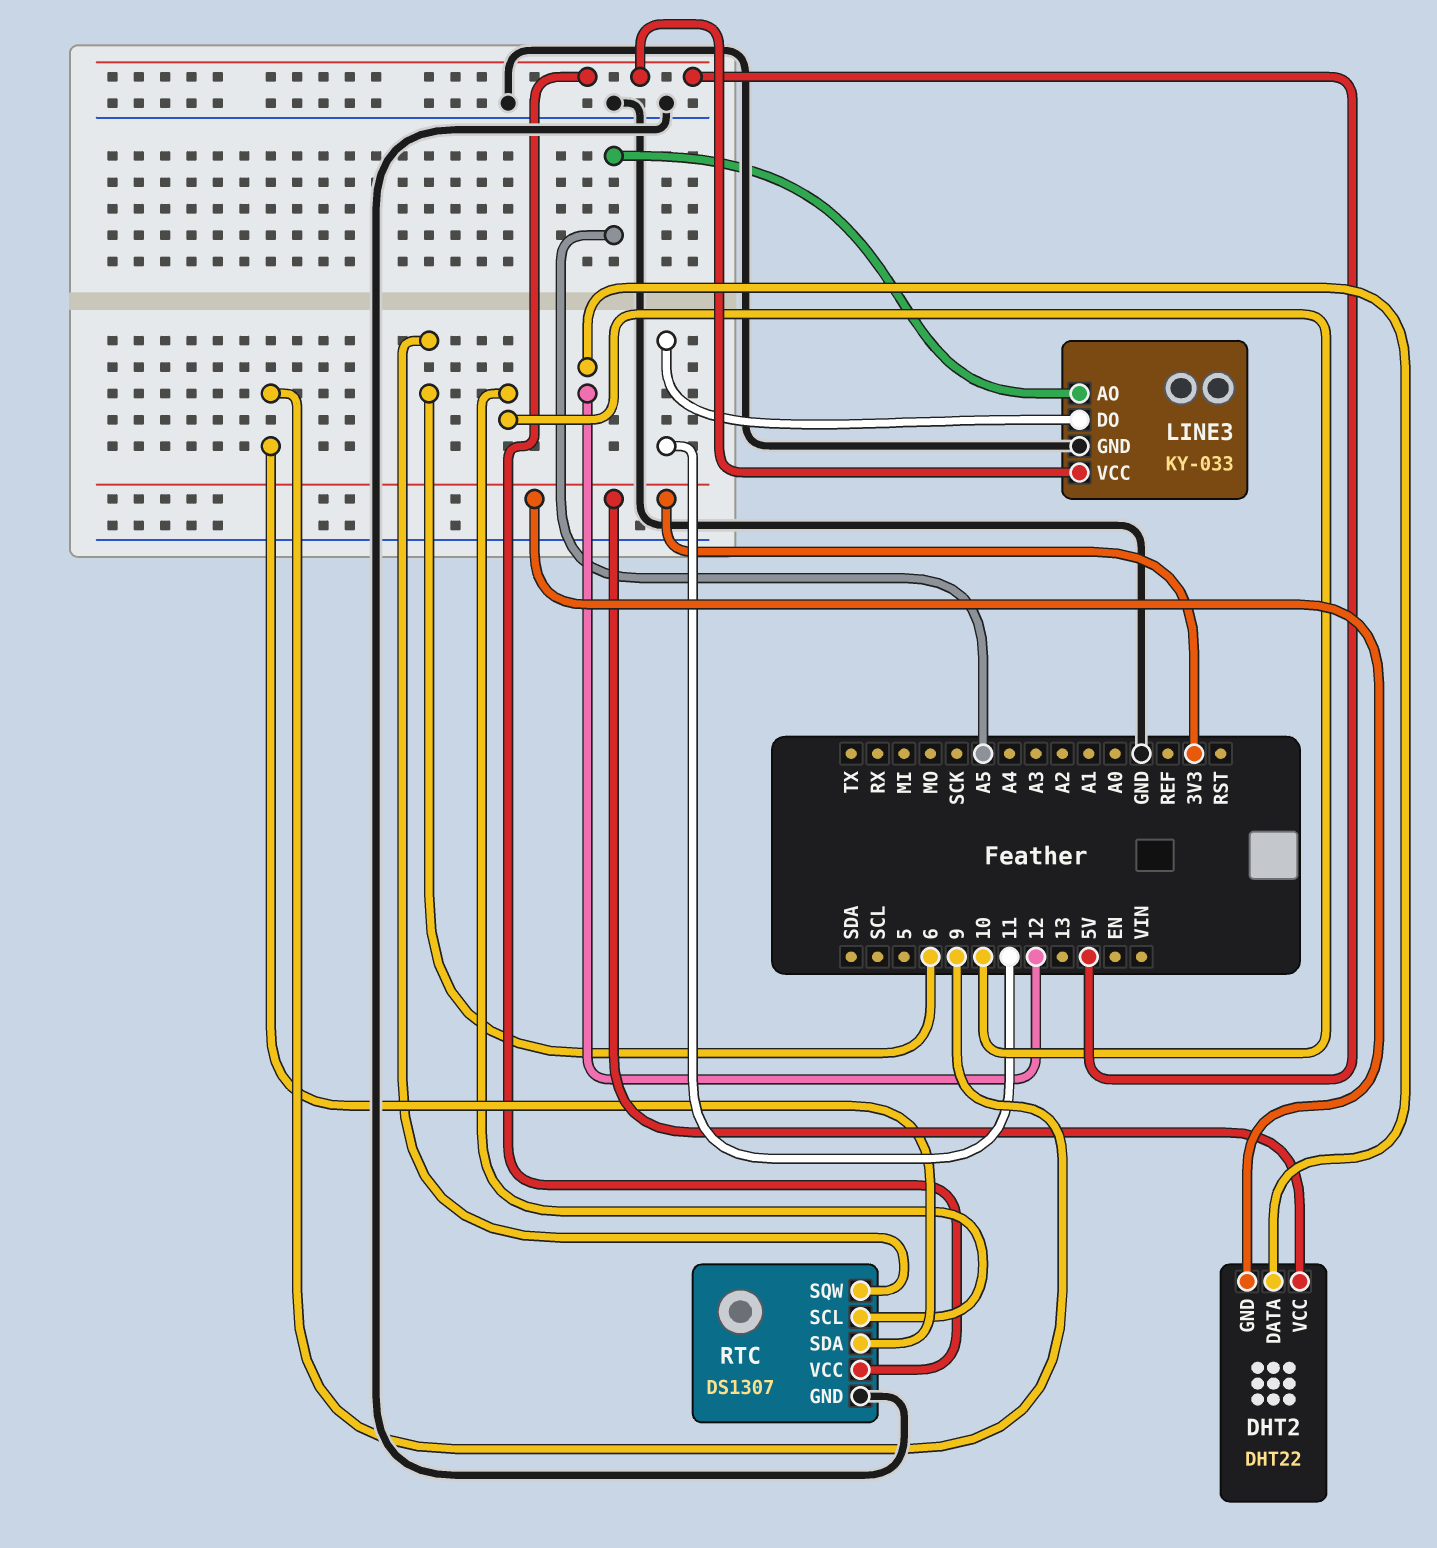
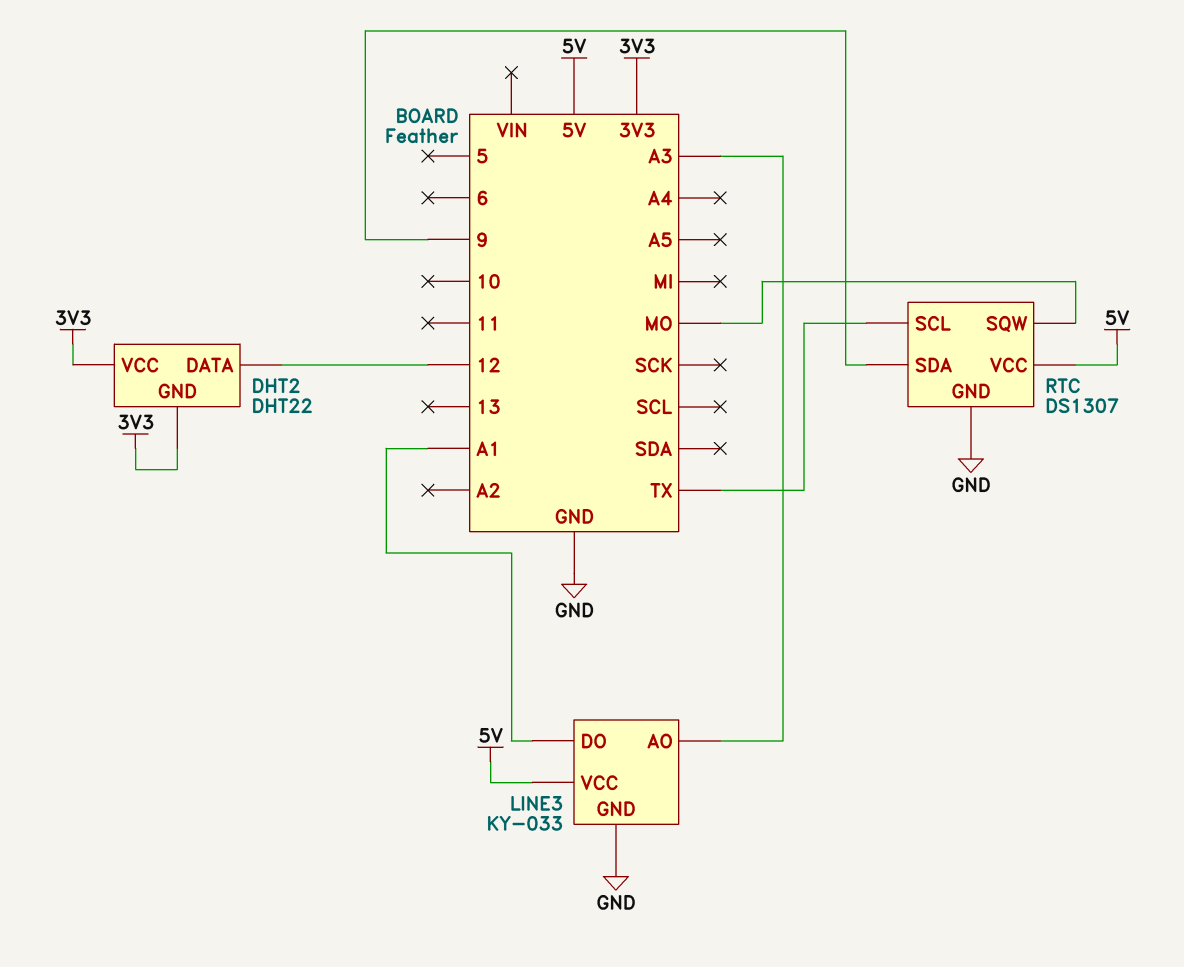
LINE3 pin AO: A5 -> A3
LINE3 pin DO: 11 -> A1
RTC pin SCL: 10 -> TX
RTC pin SQW: 6 -> MO

